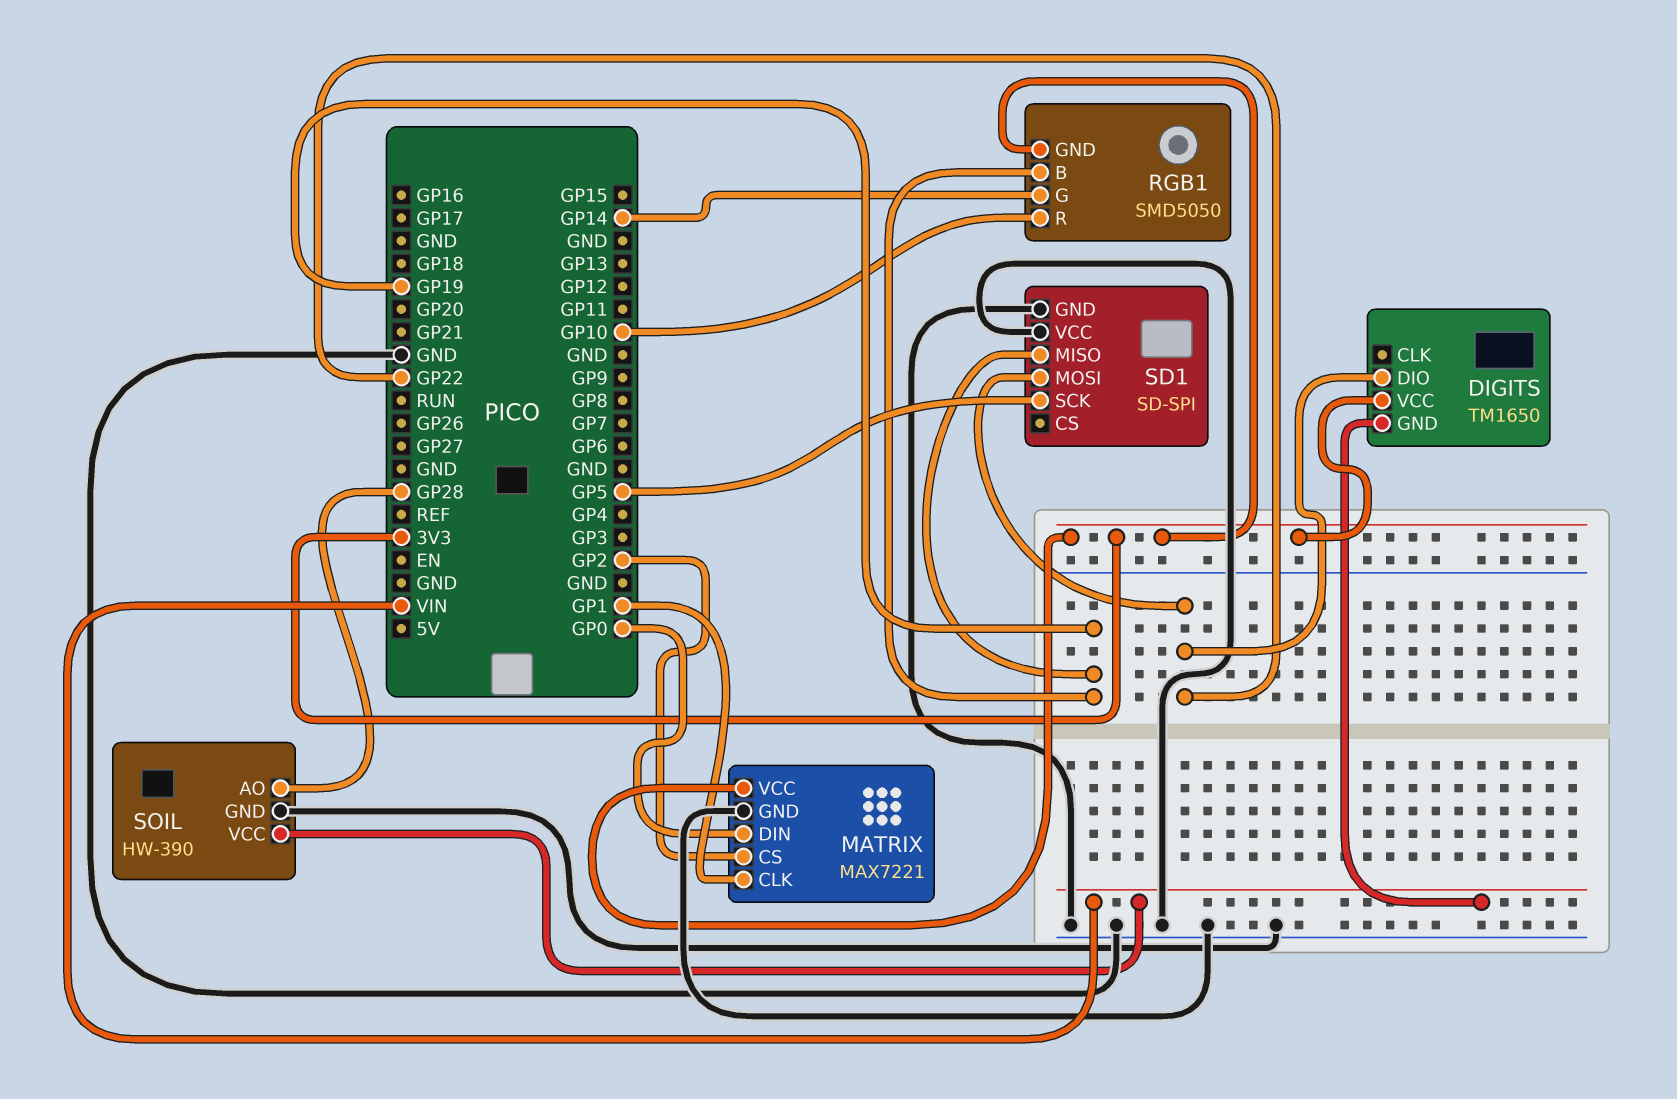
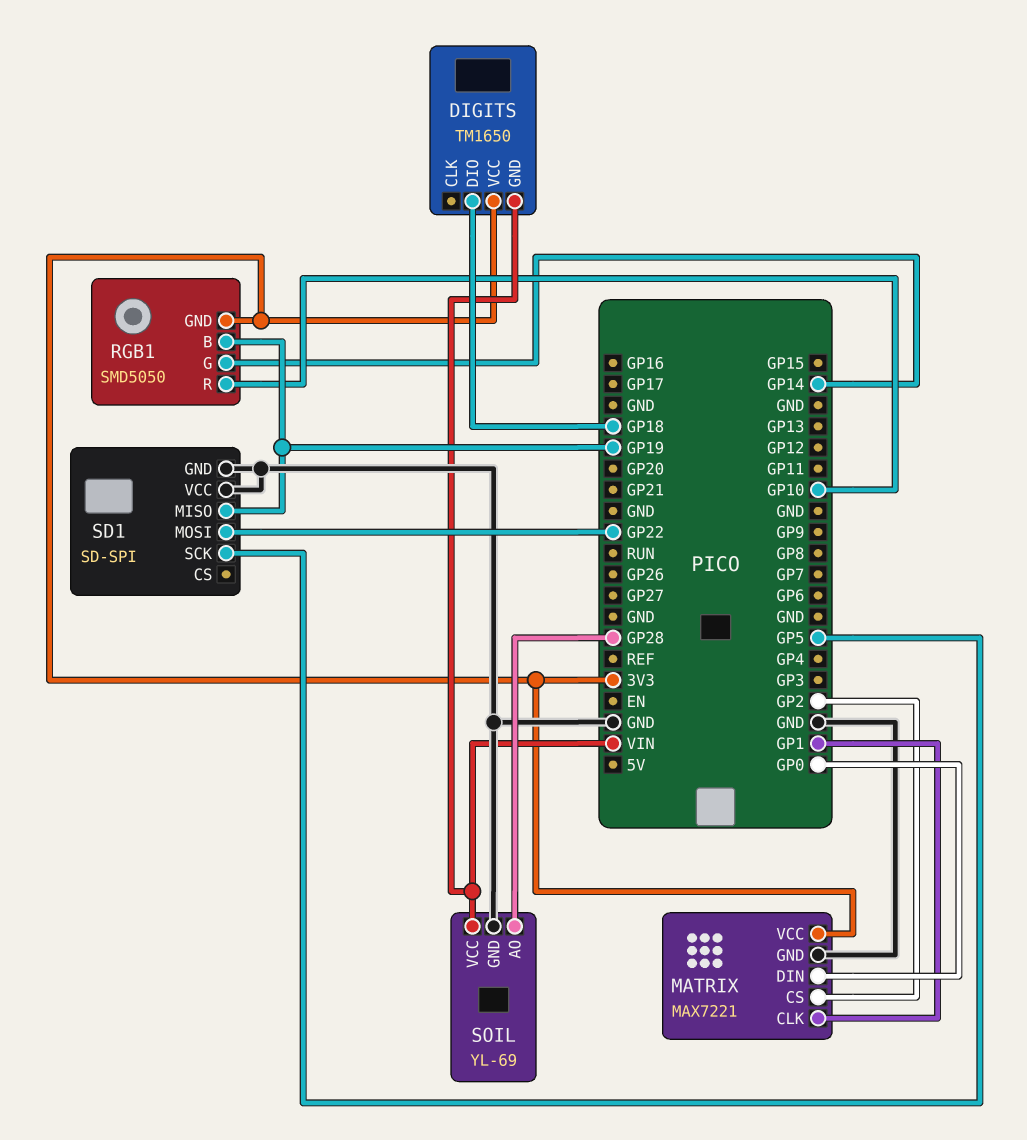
DIGITS pin DIO: GP22 -> GP18
SOIL: HW-390 -> YL-69

